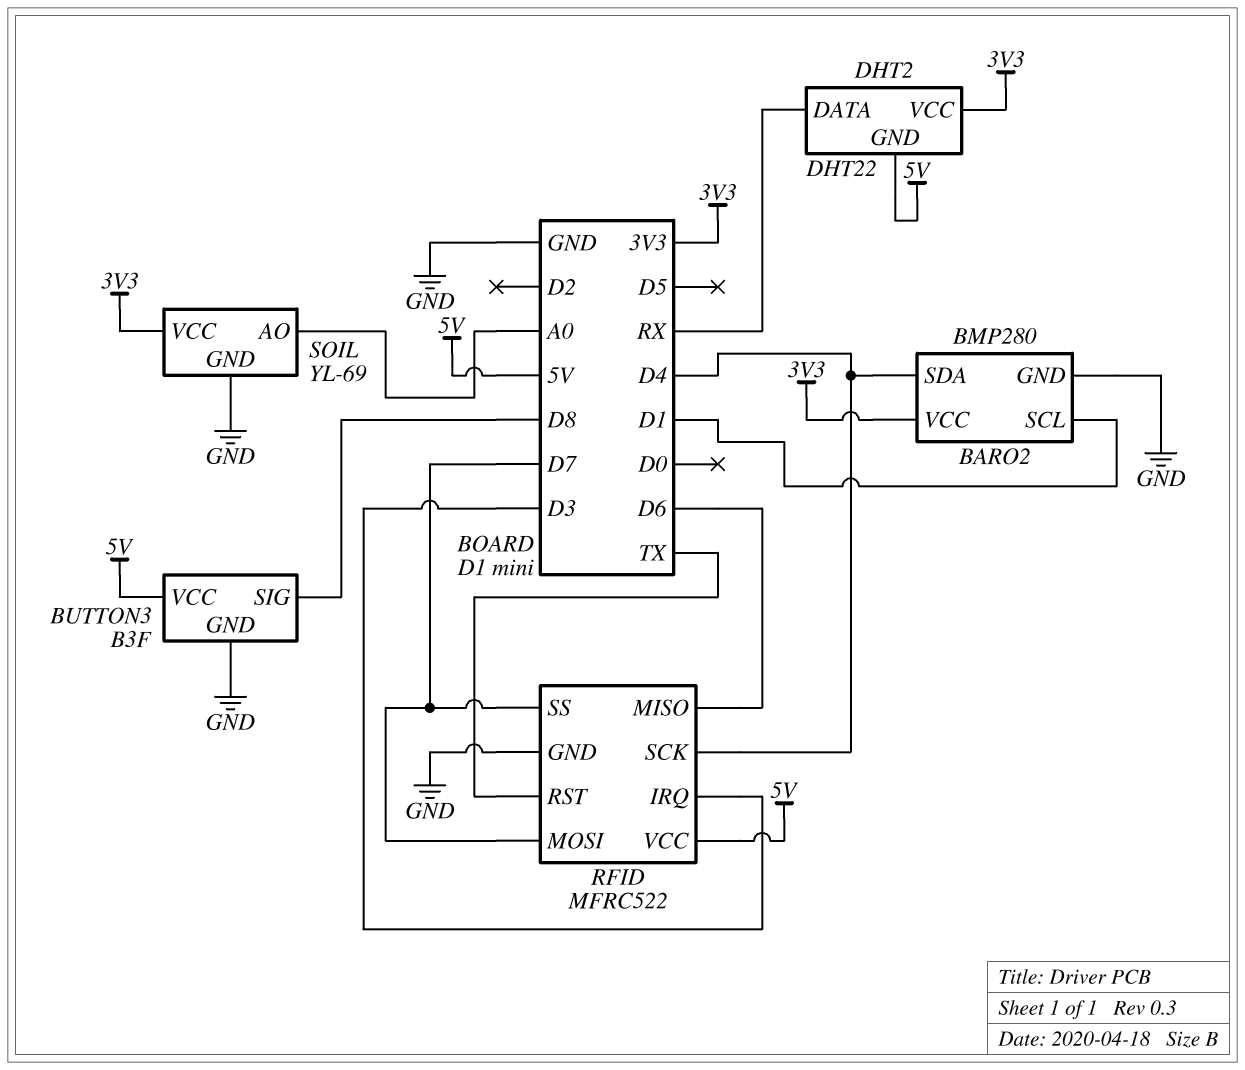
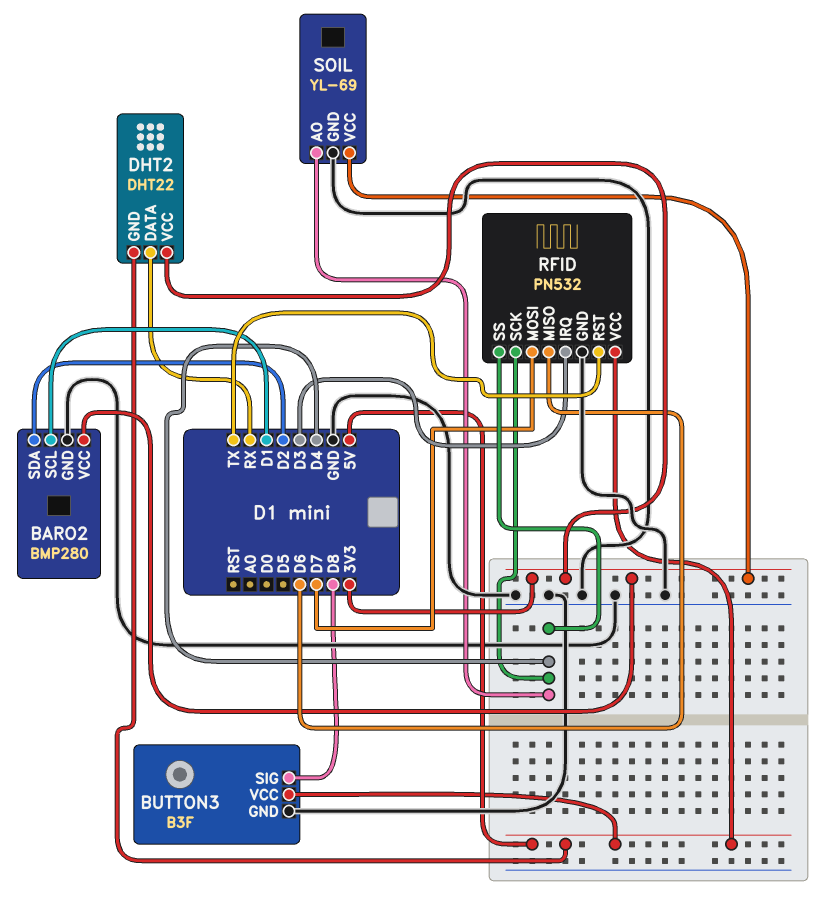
BARO2 pin SDA: D4 -> D2
RFID: MFRC522 -> PN532
RFID pin SS: D7 -> D4
SOIL pin AO: A0 -> D4

